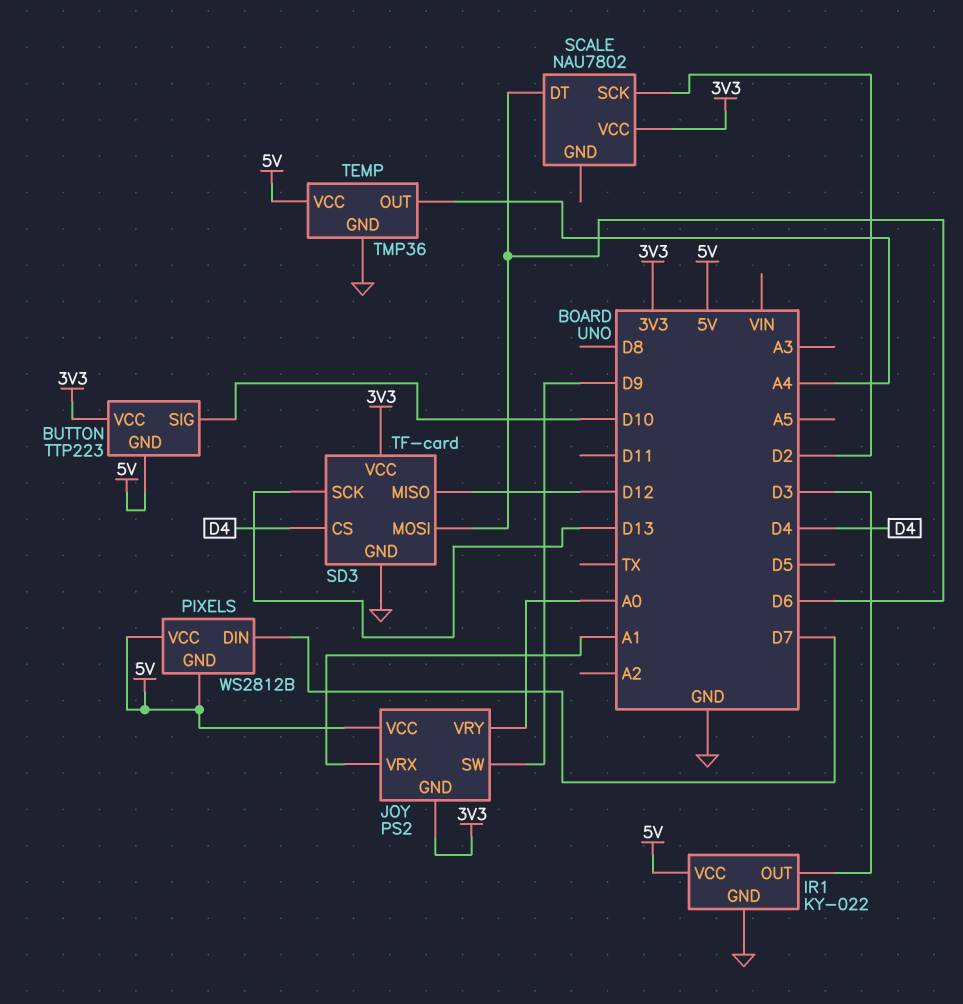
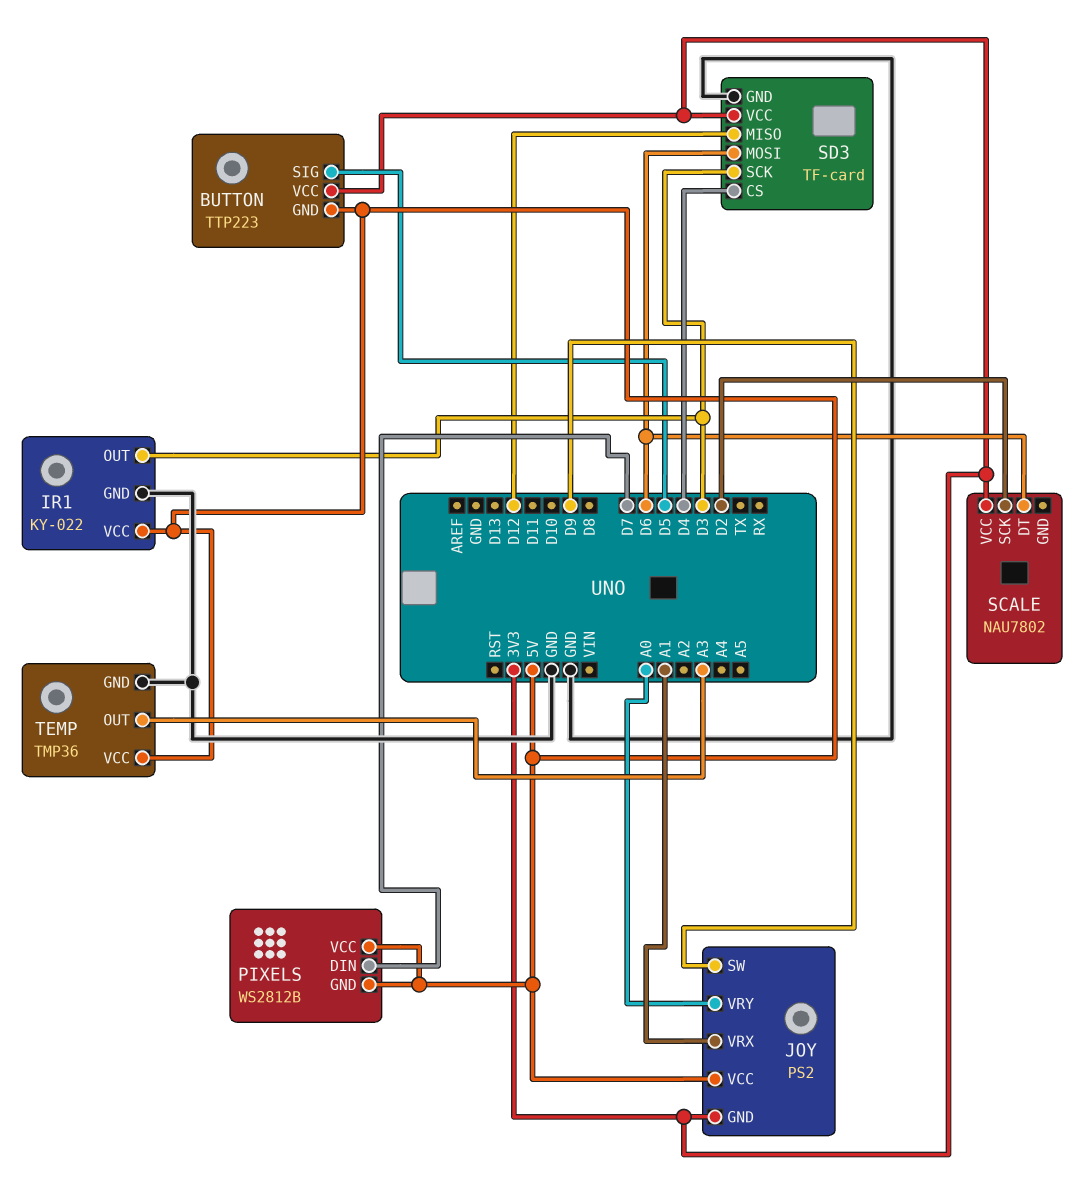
BUTTON pin SIG: D10 -> D5
SD3 pin SCK: D13 -> D3
TEMP pin OUT: A4 -> A3

